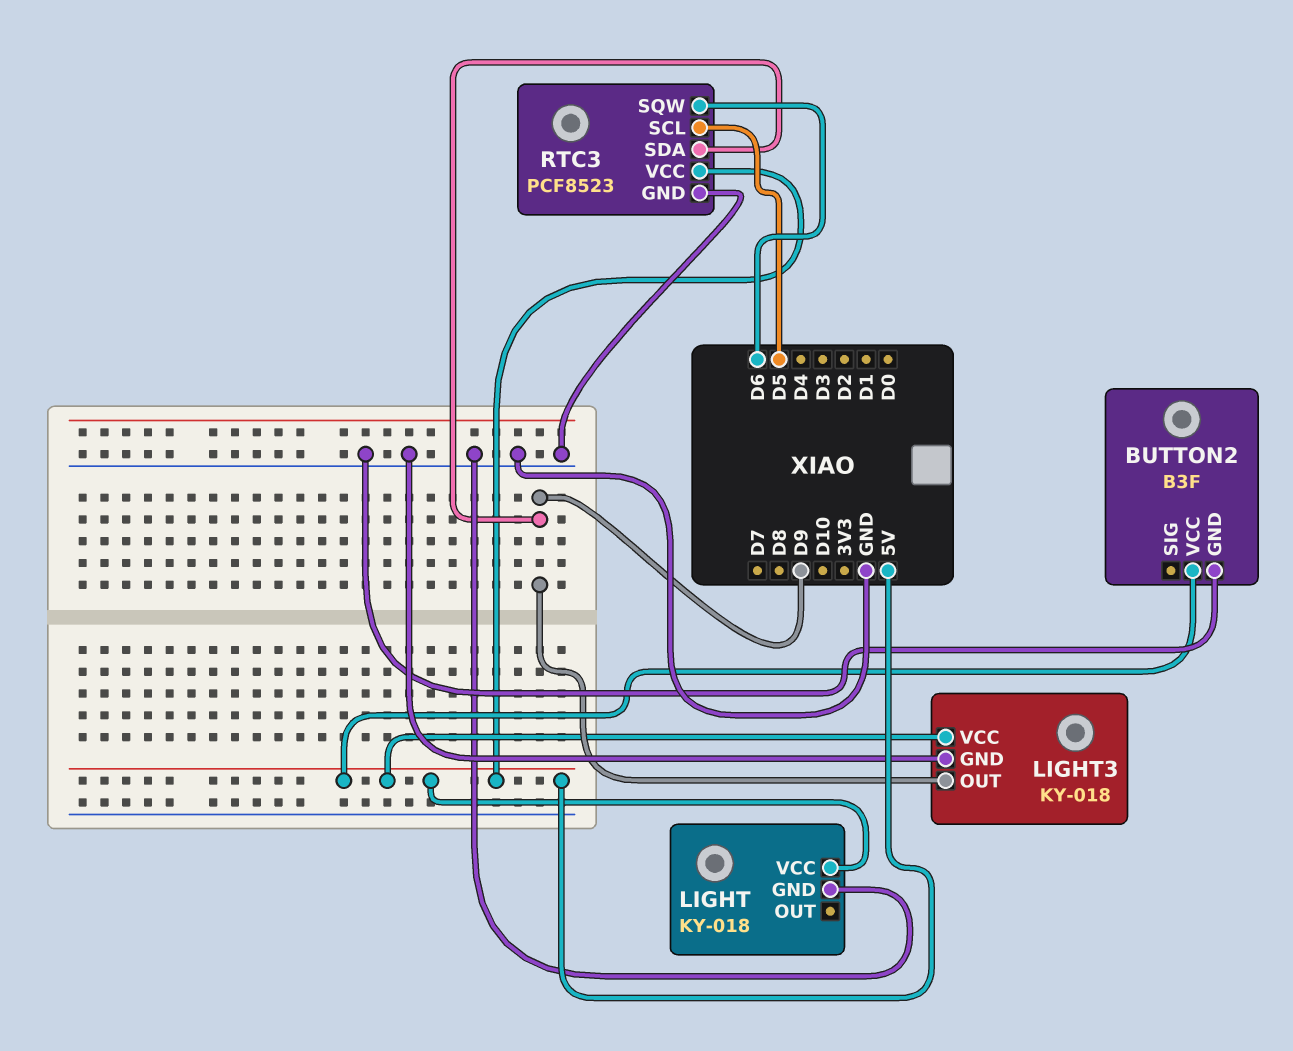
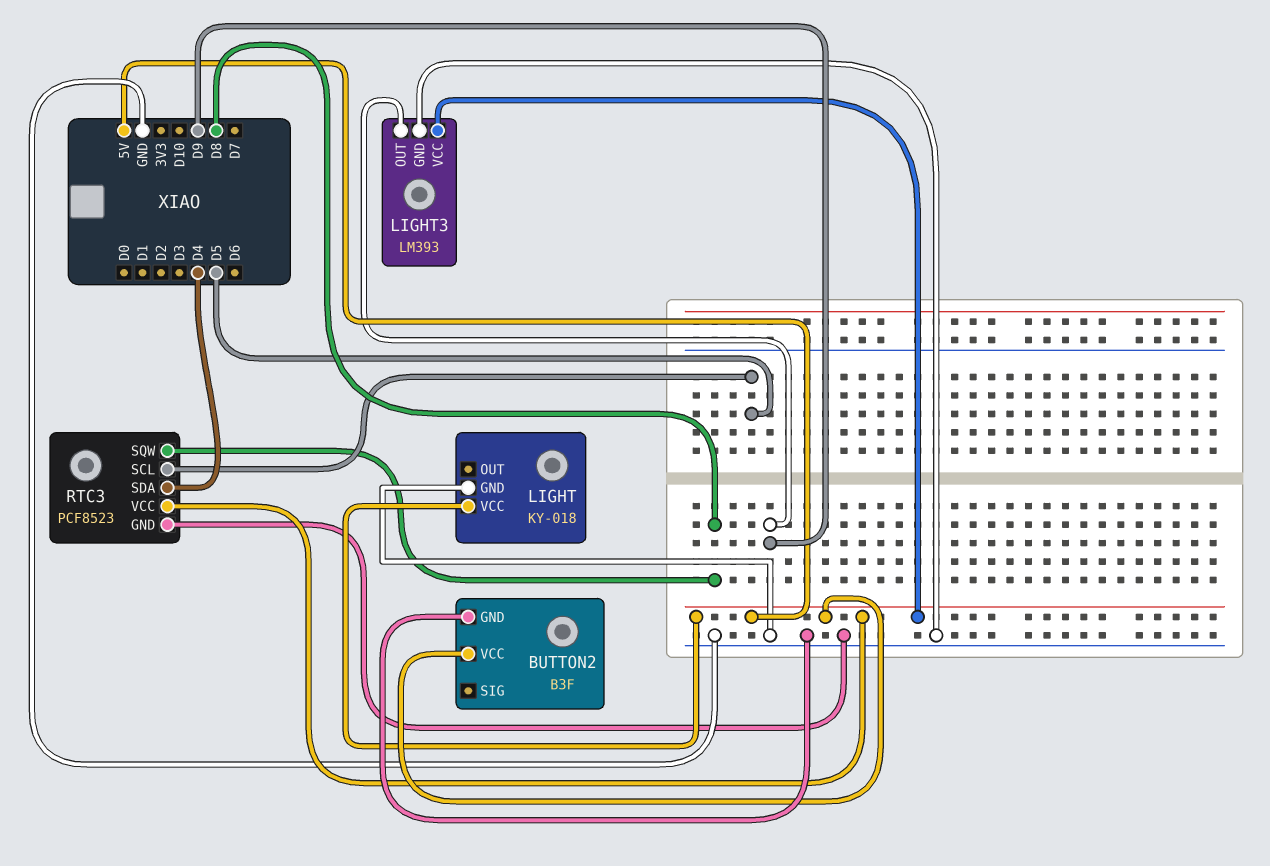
LIGHT3: KY-018 -> LM393
RTC3 pin SDA: D9 -> D4
RTC3 pin SQW: D6 -> D8

